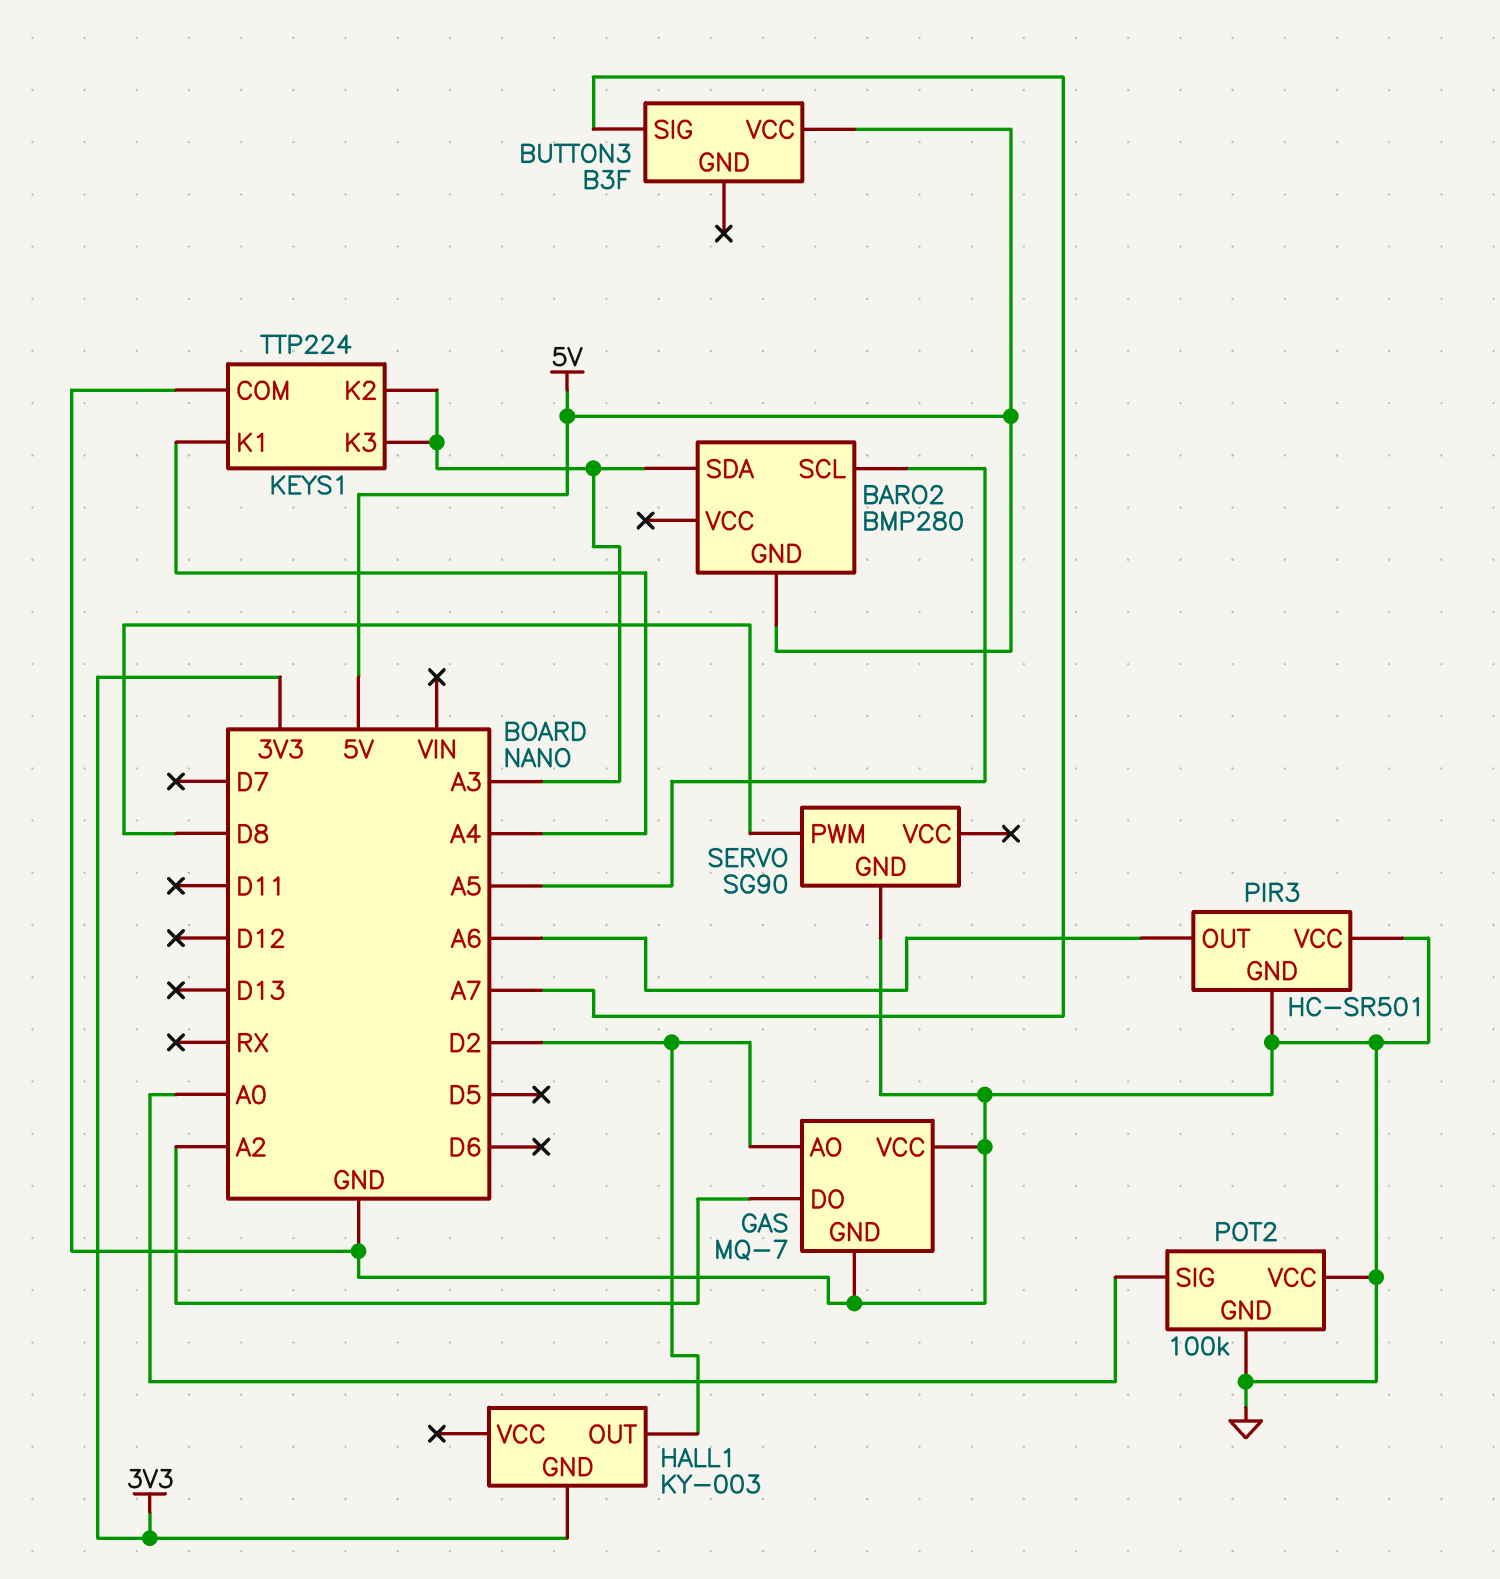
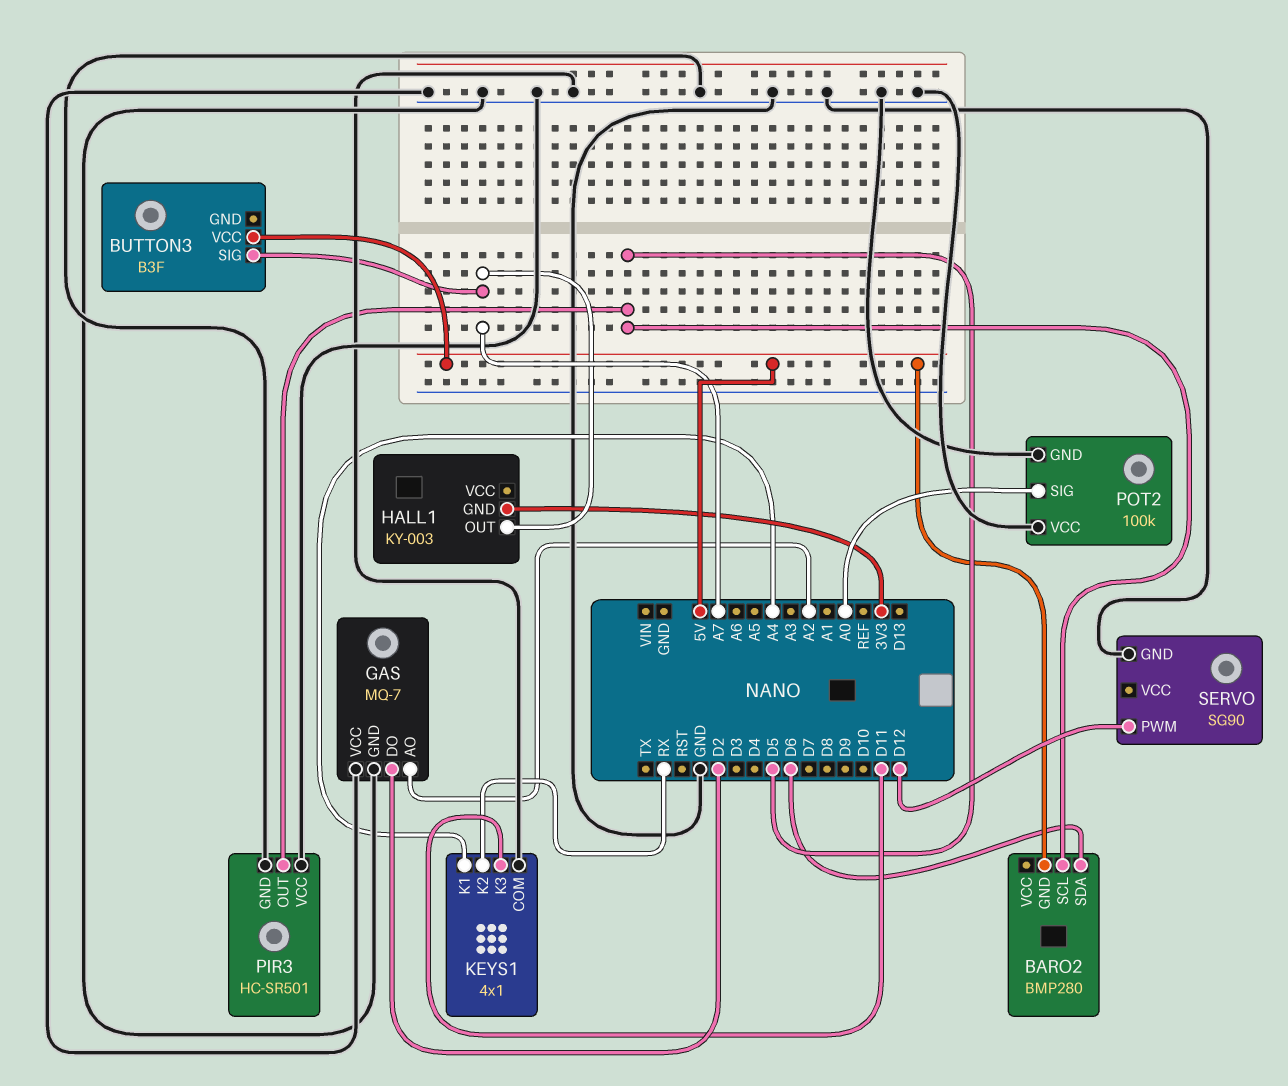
BARO2 pin SCL: A5 -> D5
BARO2 pin SDA: A3 -> D6
GAS pin AO: D2 -> A2
GAS pin DO: A2 -> D2
HALL1 pin OUT: D2 -> A7
KEYS1: TTP224 -> 4x1
KEYS1 pin K2: A3 -> RX
KEYS1 pin K3: A3 -> D11
PIR3 pin OUT: A6 -> D5
SERVO pin PWM: D8 -> D12

